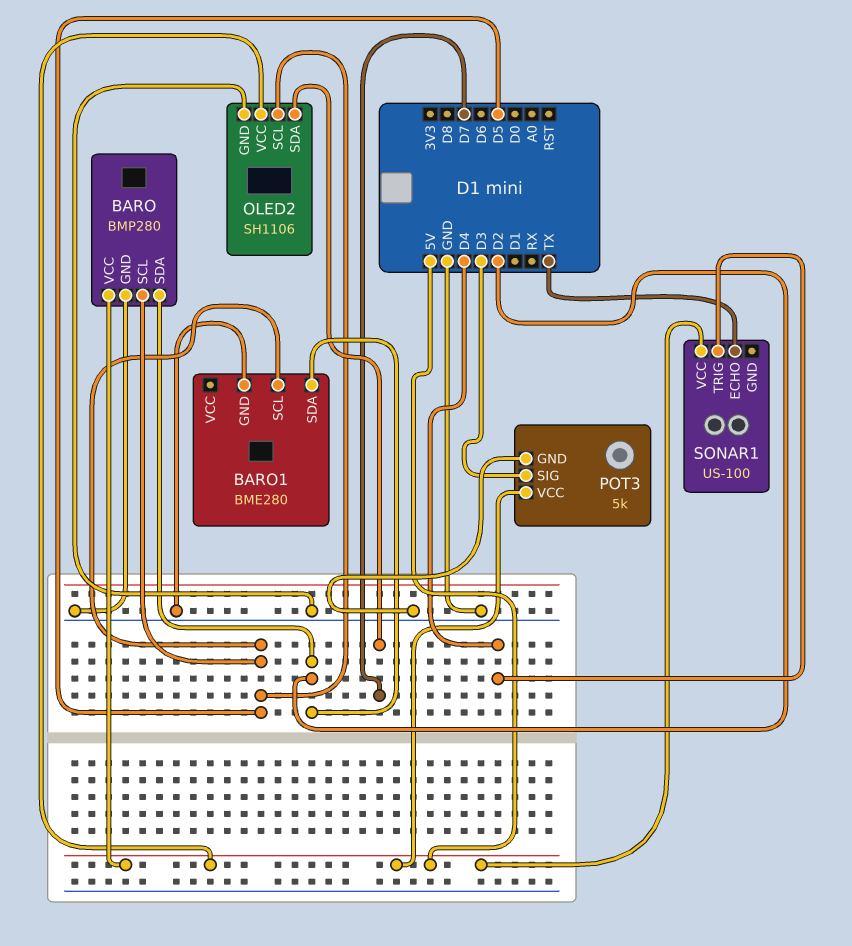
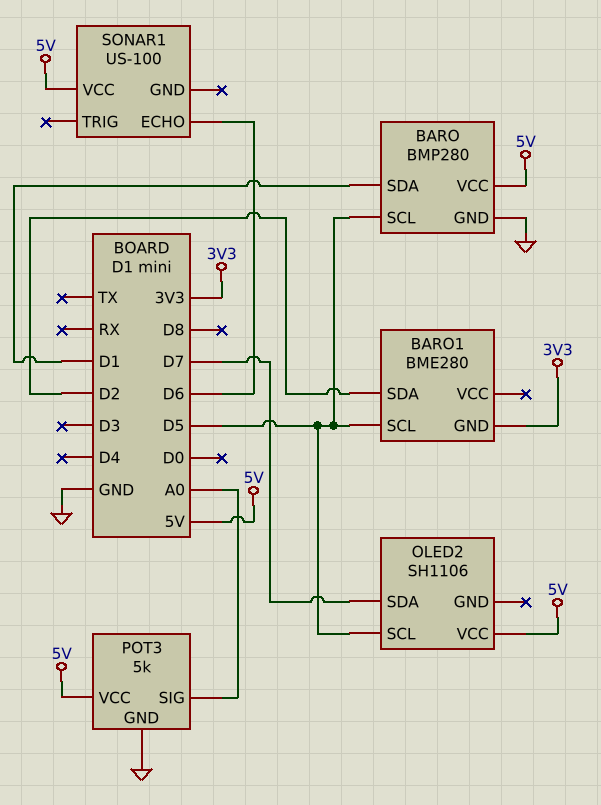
BARO pin SDA: D2 -> D1
BARO1 pin GND: GND -> 3V3
OLED2 pin GND: GND -> none
POT3 pin SIG: D3 -> A0
SONAR1 pin ECHO: TX -> D6
SONAR1 pin TRIG: D4 -> none

